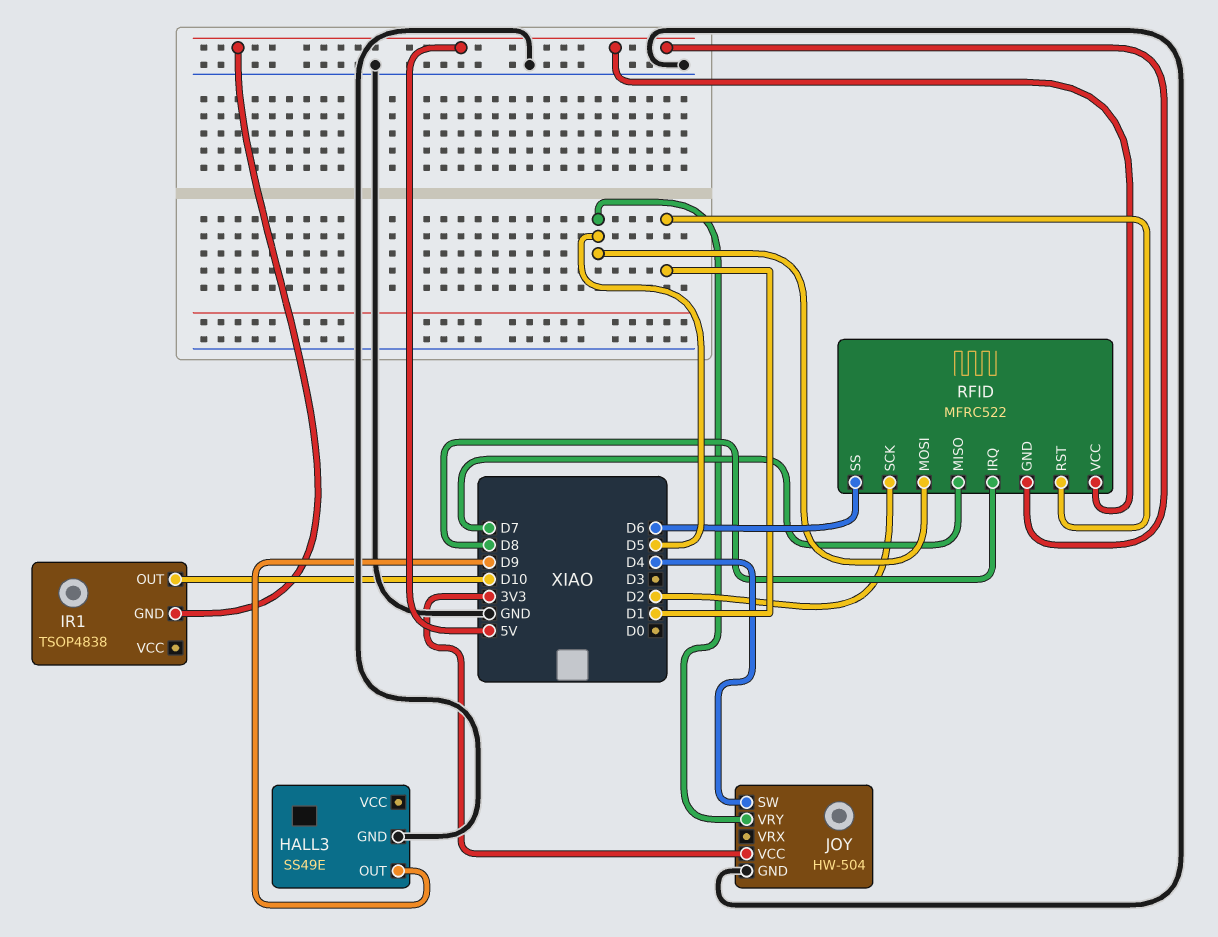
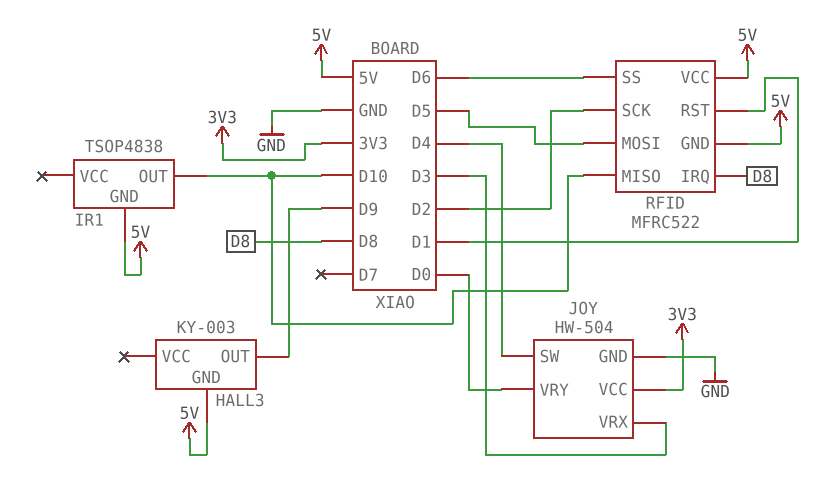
HALL3: SS49E -> KY-003
HALL3 pin GND: GND -> 5V
JOY pin VRX: none -> D3
JOY pin VRY: D5 -> D0
RFID pin MISO: D7 -> D10

